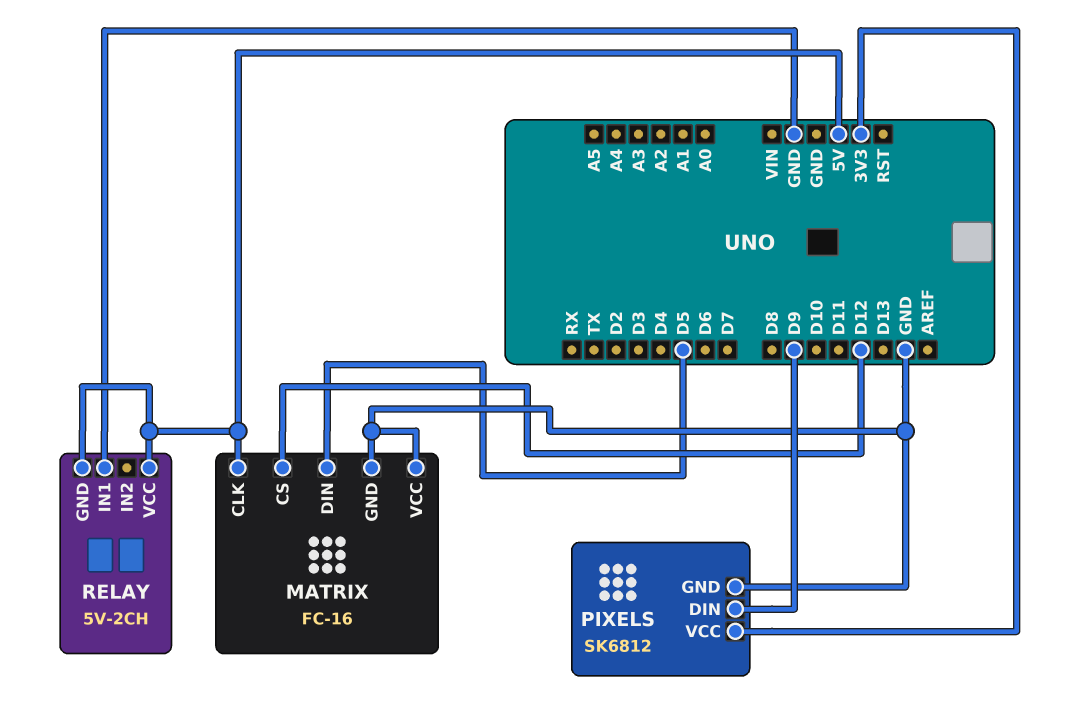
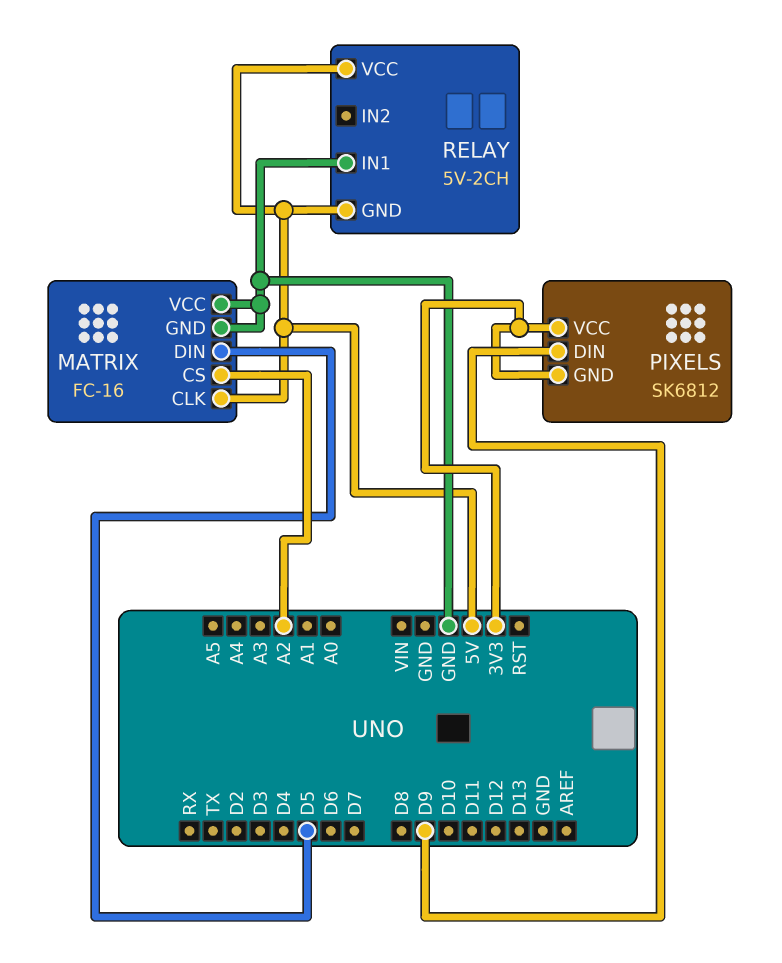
MATRIX pin CS: D12 -> A2
PIXELS pin GND: GND -> 3V3

